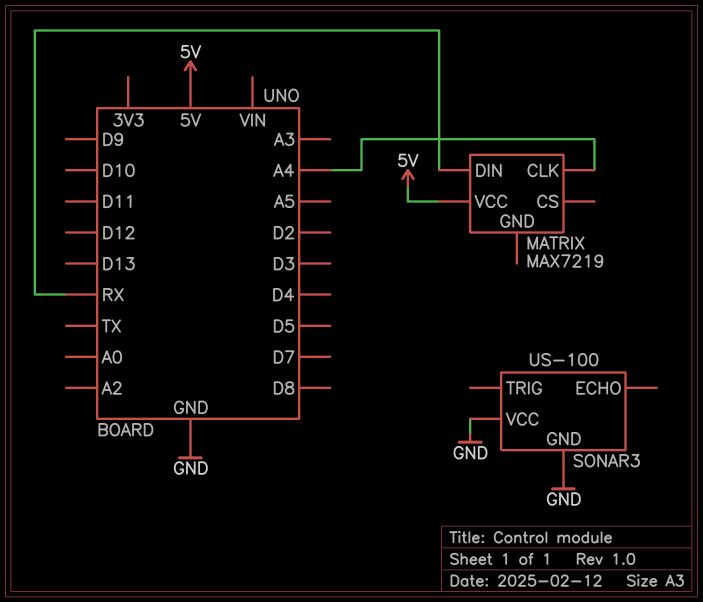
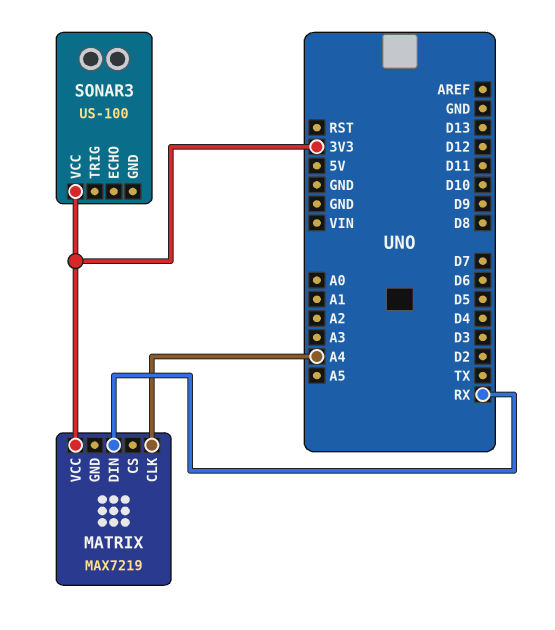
MATRIX pin VCC: 5V -> 3V3
SONAR3 pin GND: GND -> none
SONAR3 pin VCC: GND -> 3V3

